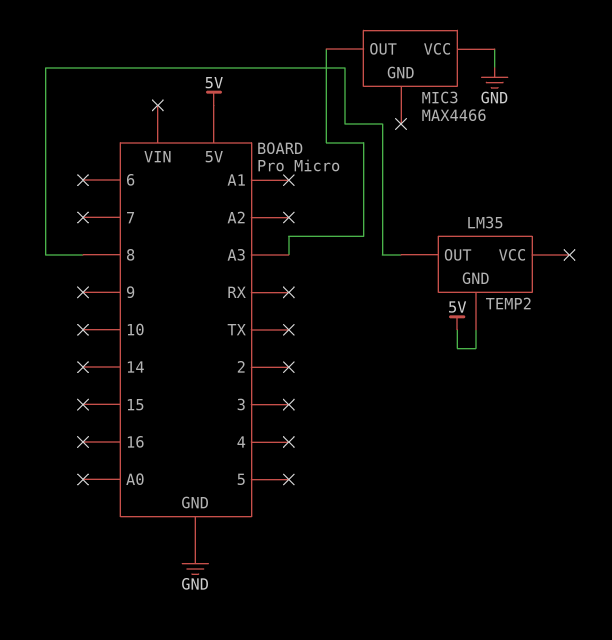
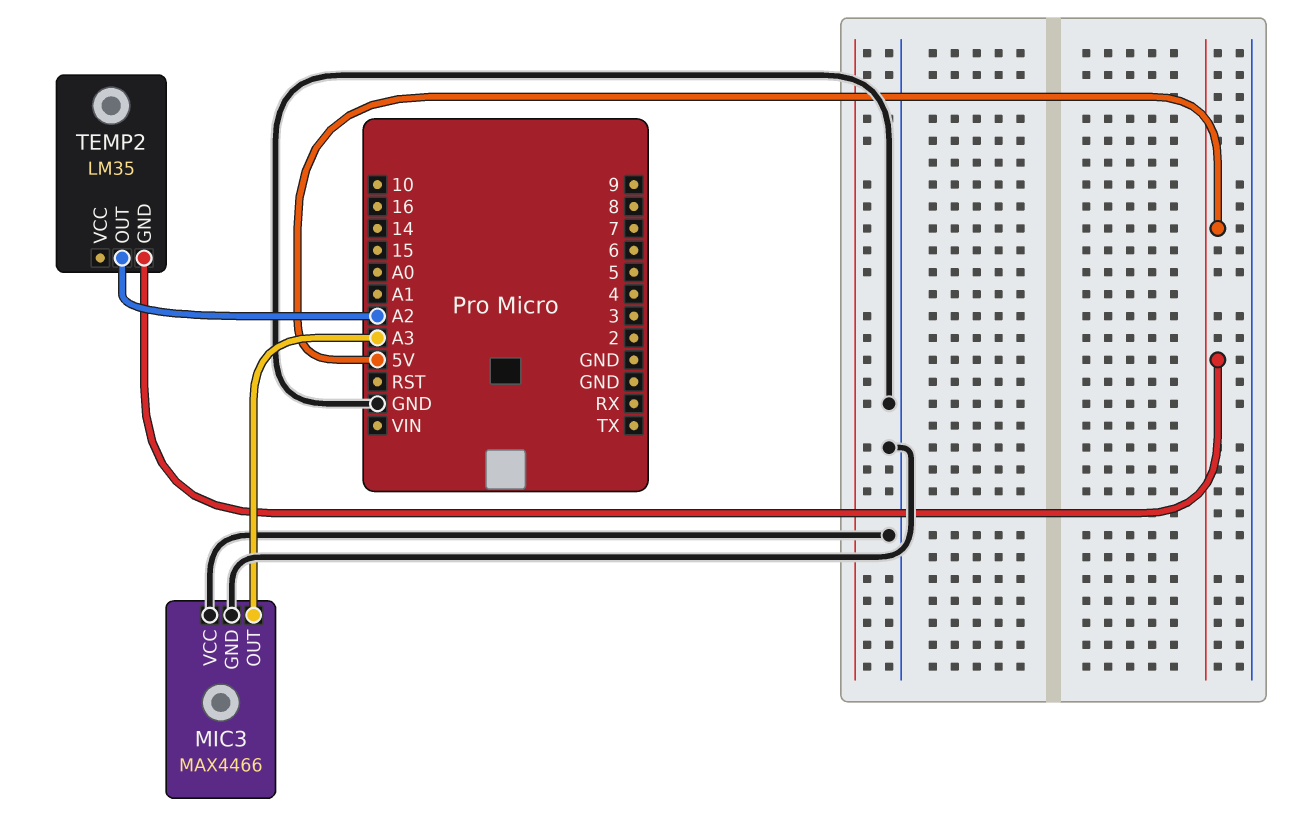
MIC3 pin GND: none -> GND
TEMP2 pin OUT: 8 -> A2

